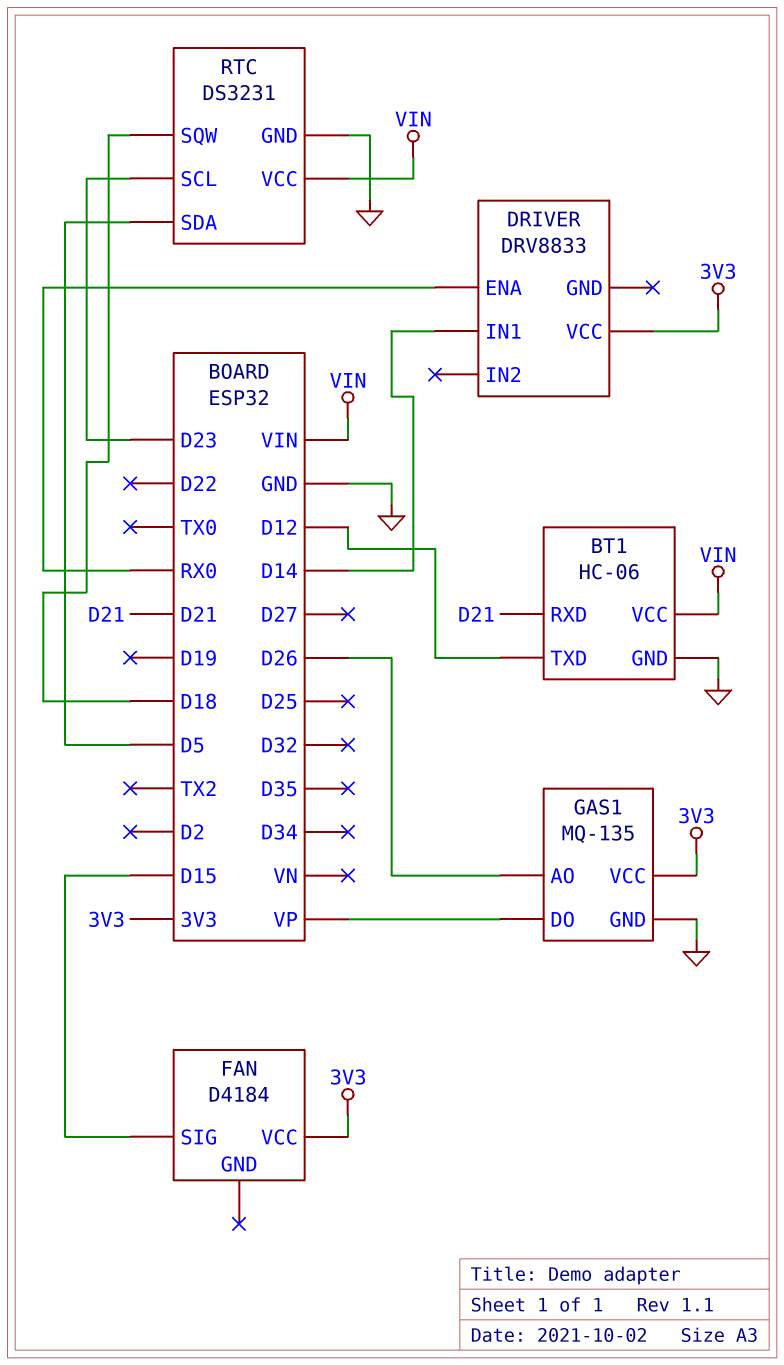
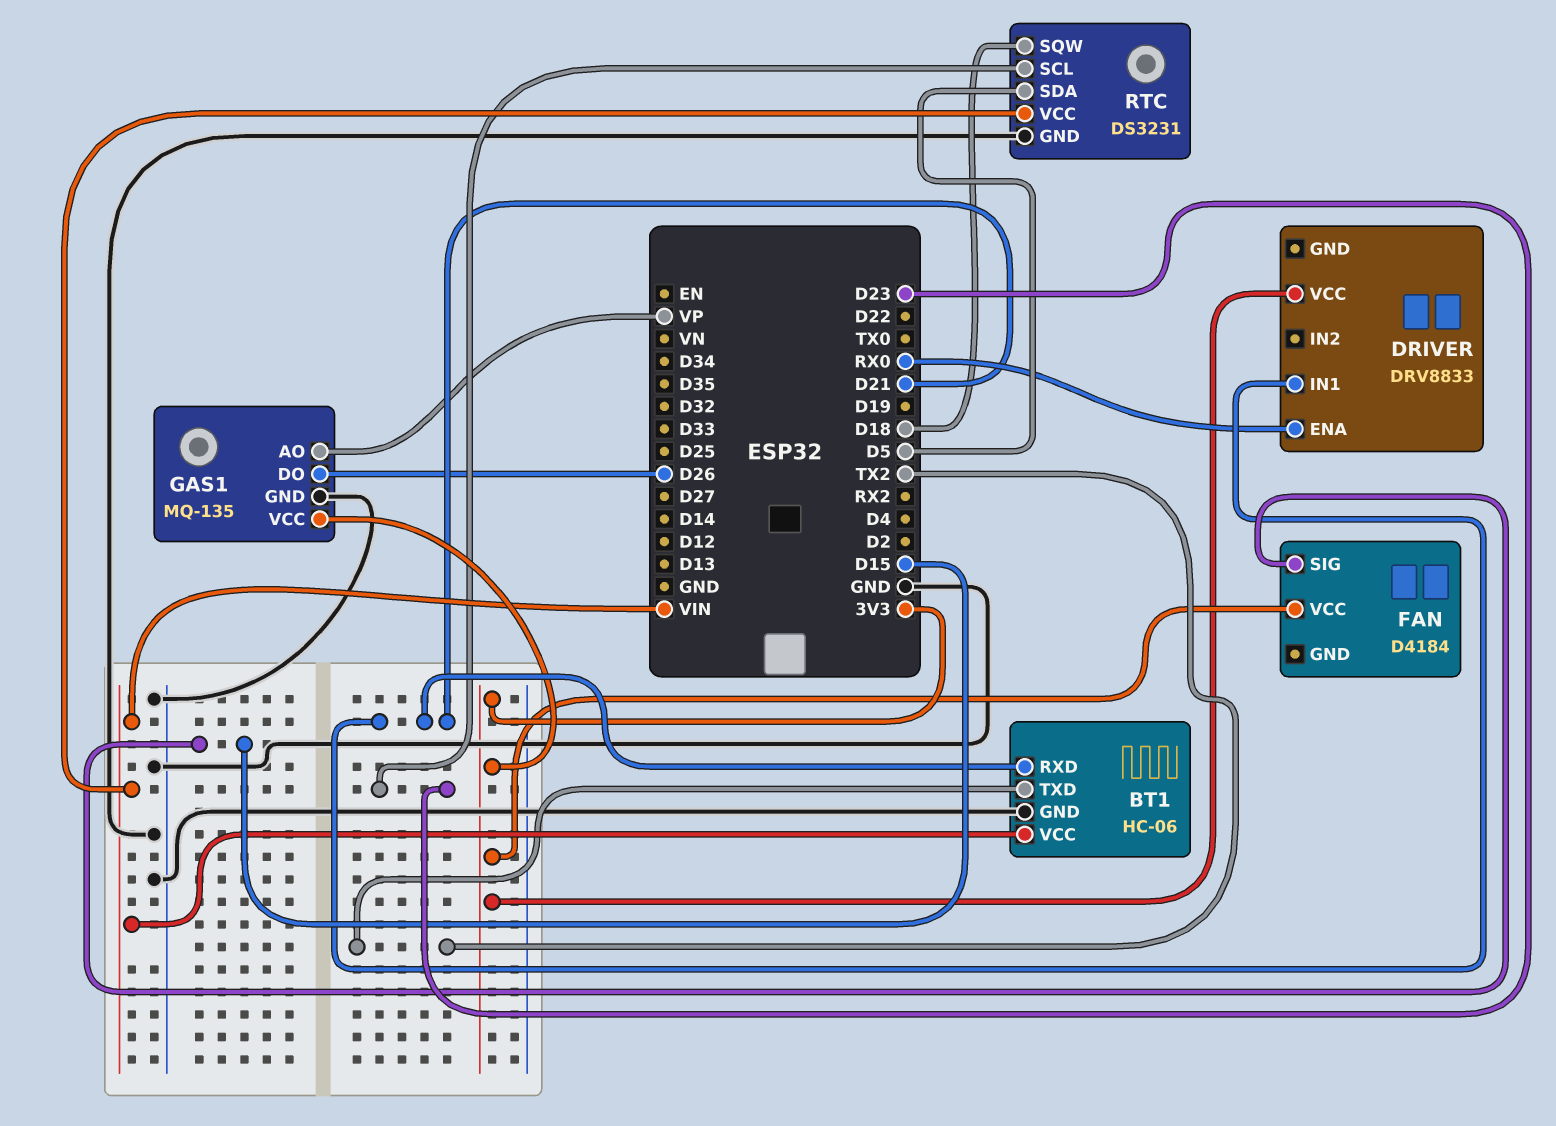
BT1 pin TXD: D12 -> TX2
DRIVER pin IN1: D14 -> D21
GAS1 pin AO: D26 -> VP
GAS1 pin DO: VP -> D26

